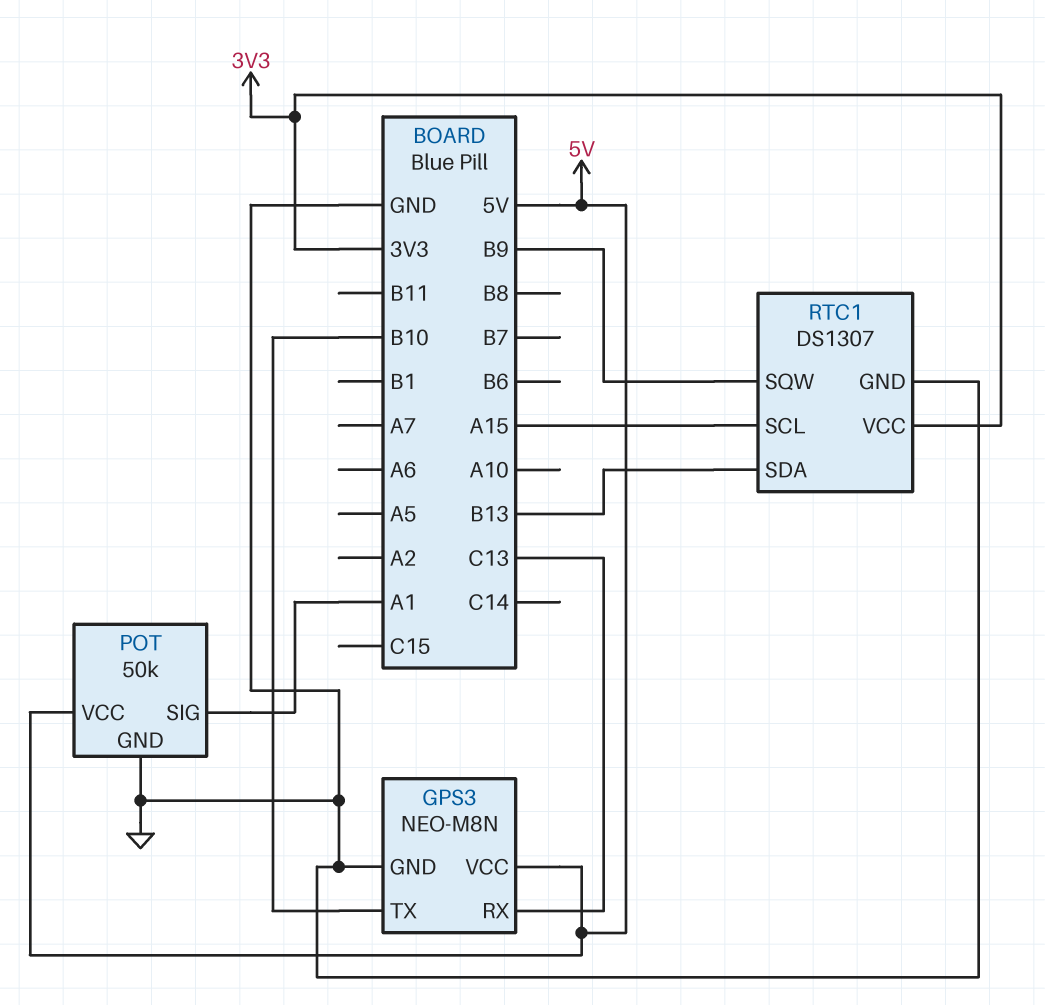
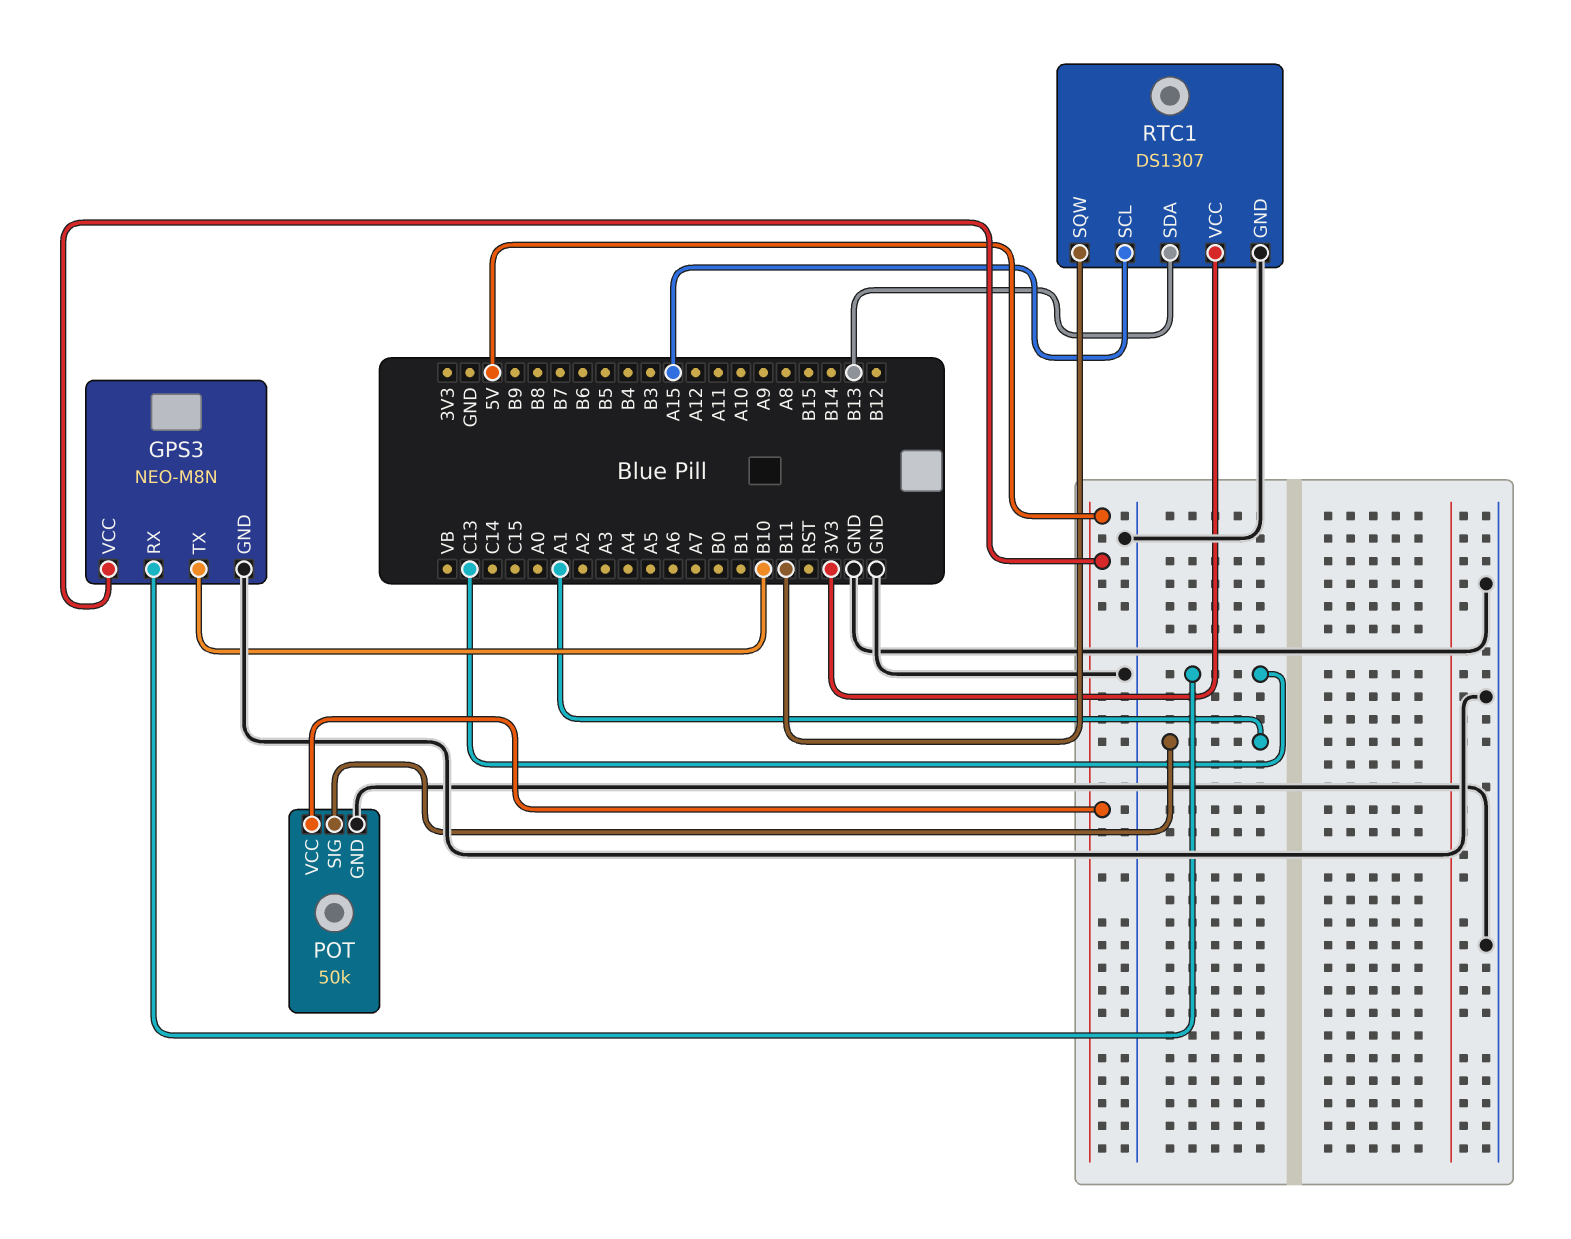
RTC1 pin SQW: B9 -> B11

